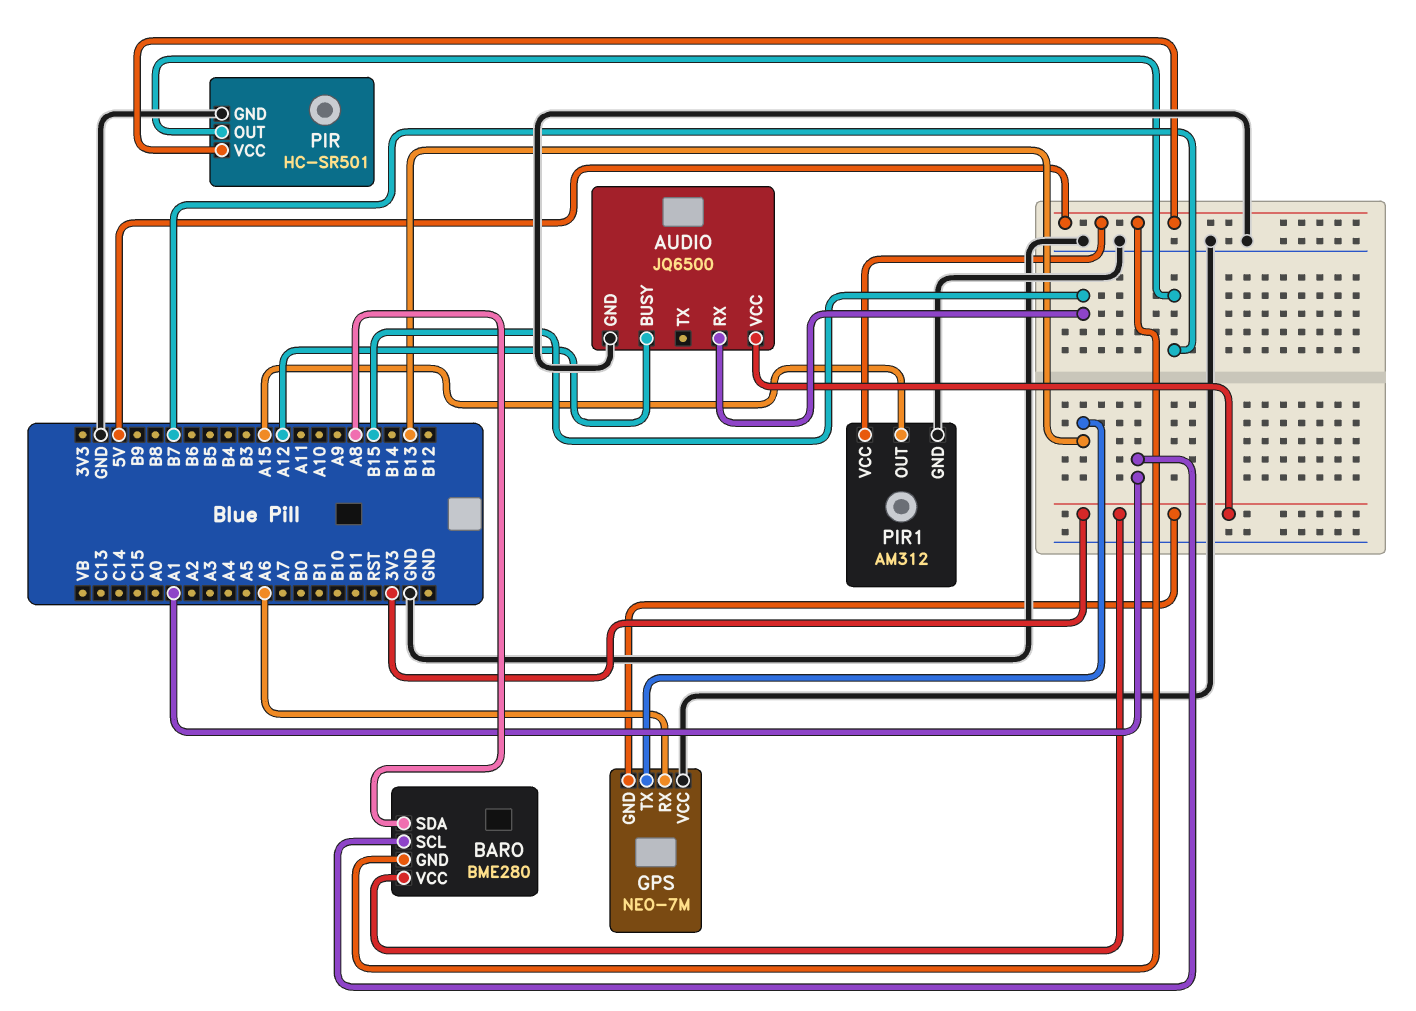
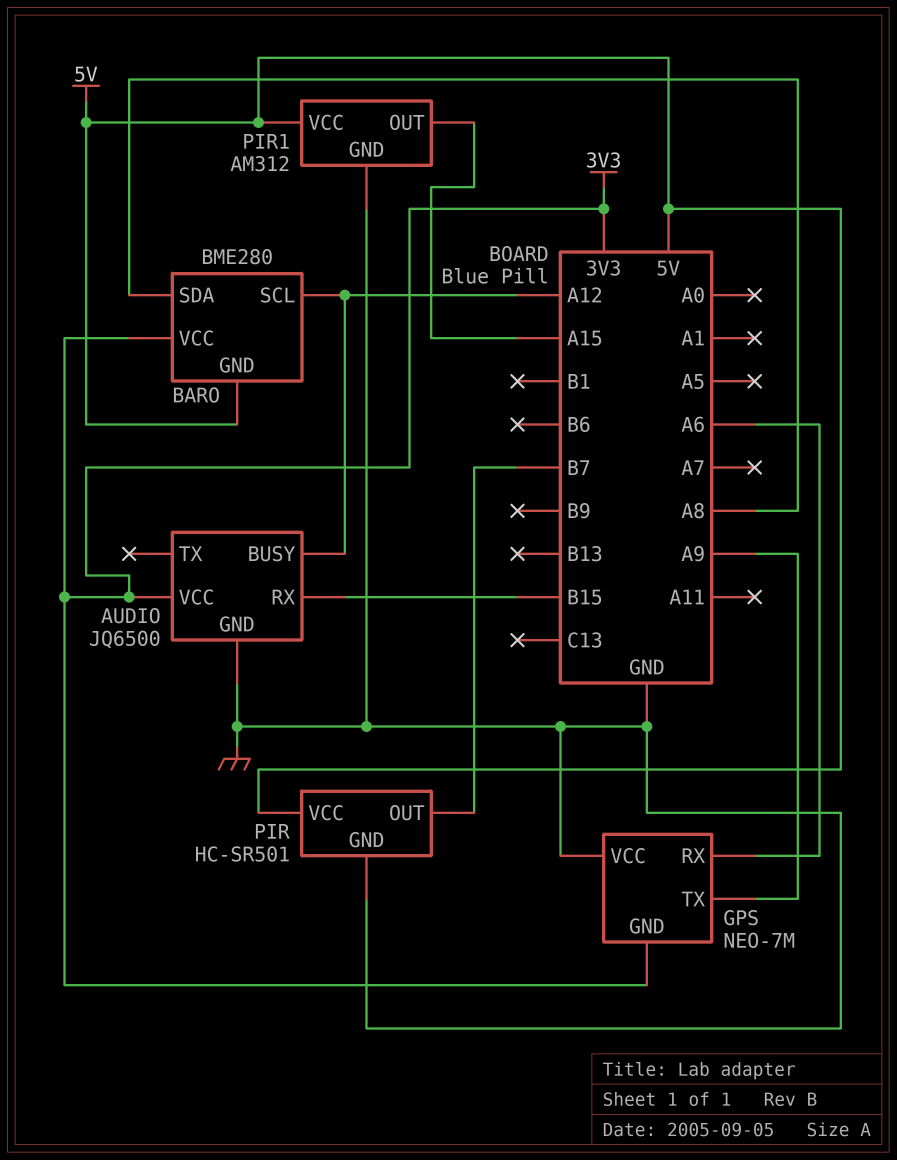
BARO pin SCL: A1 -> A12
GPS pin TX: B13 -> A9

